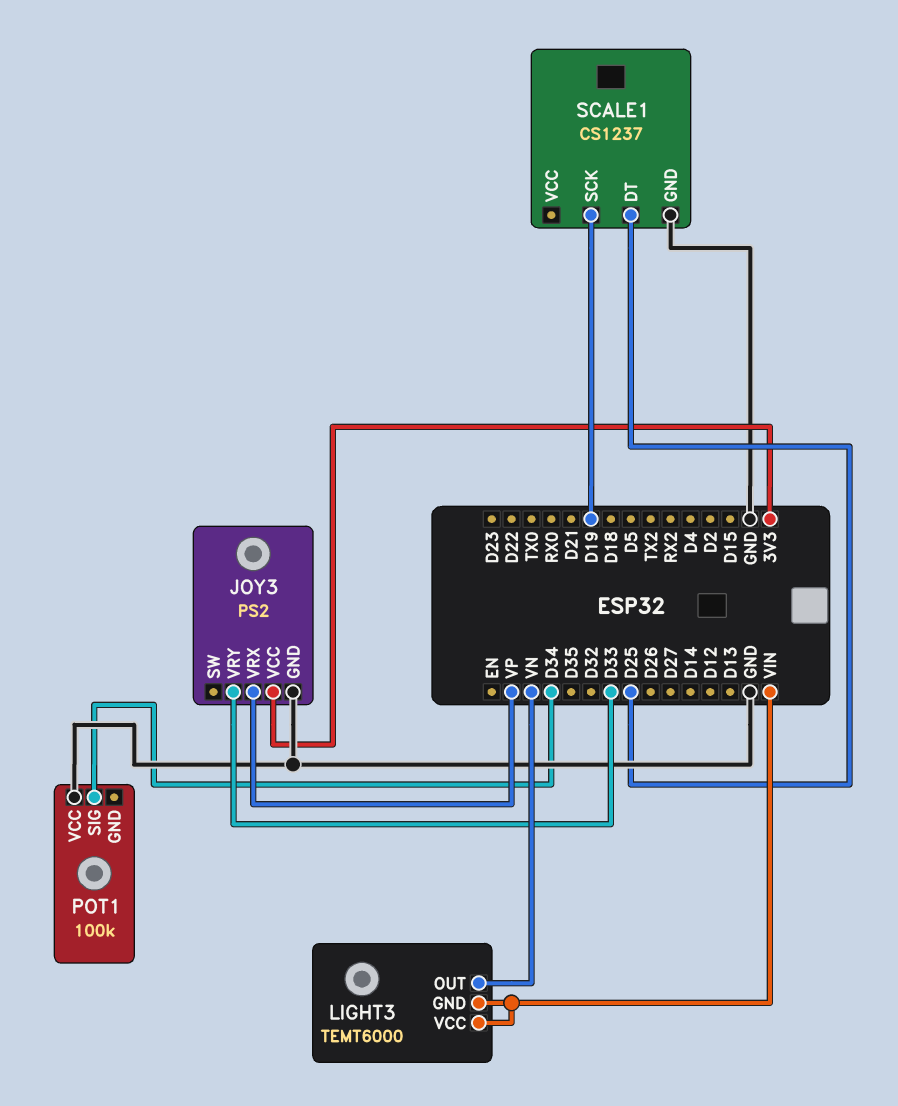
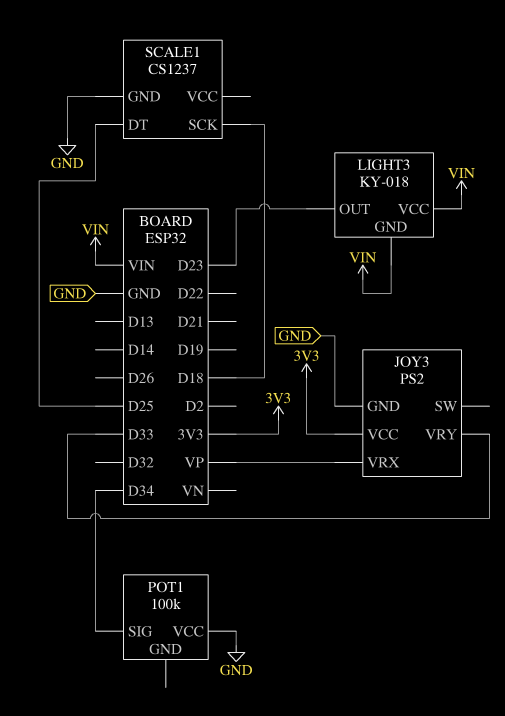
LIGHT3: TEMT6000 -> KY-018
LIGHT3 pin OUT: VN -> D23
SCALE1 pin SCK: D19 -> D18

